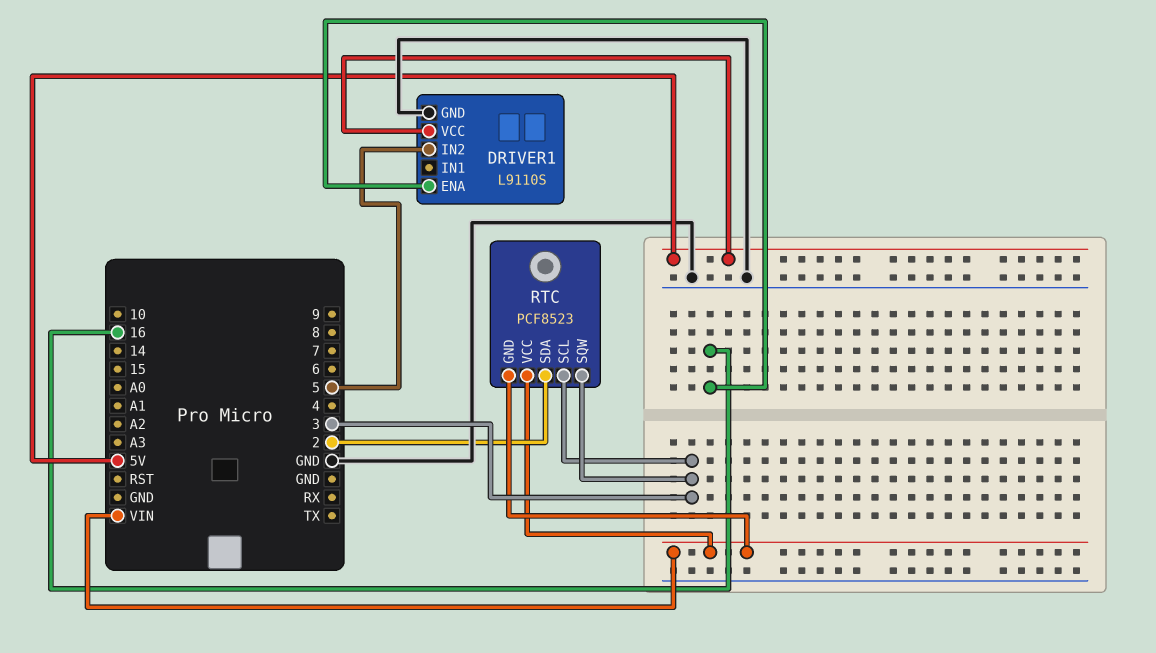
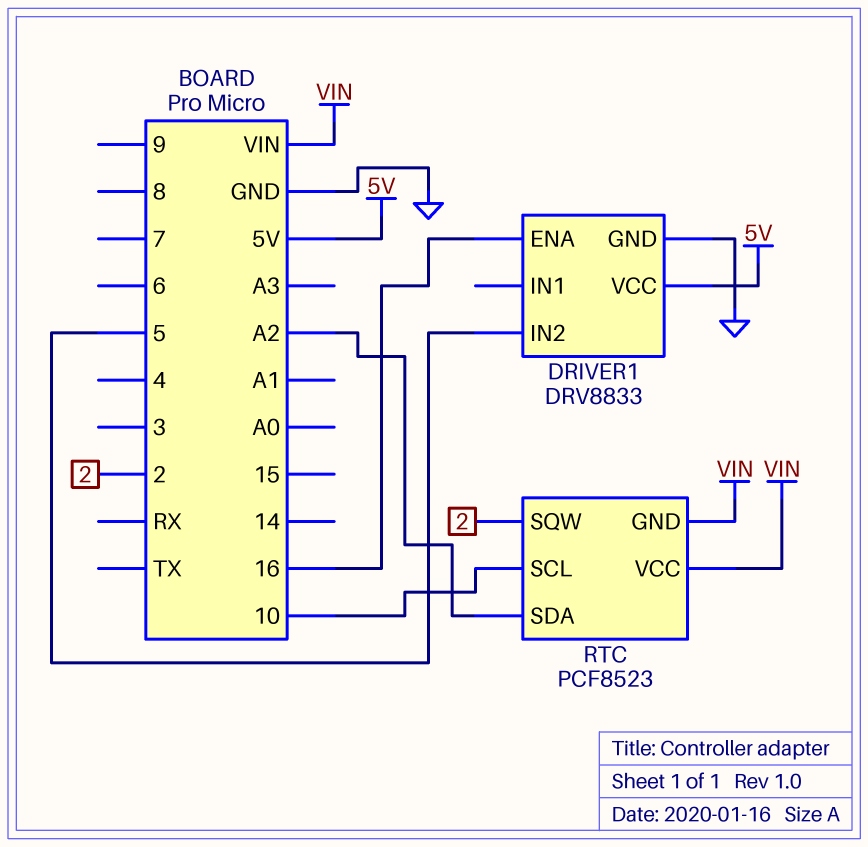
DRIVER1: L9110S -> DRV8833
RTC pin SCL: 3 -> 10
RTC pin SDA: 2 -> A2
RTC pin SQW: 3 -> 2

